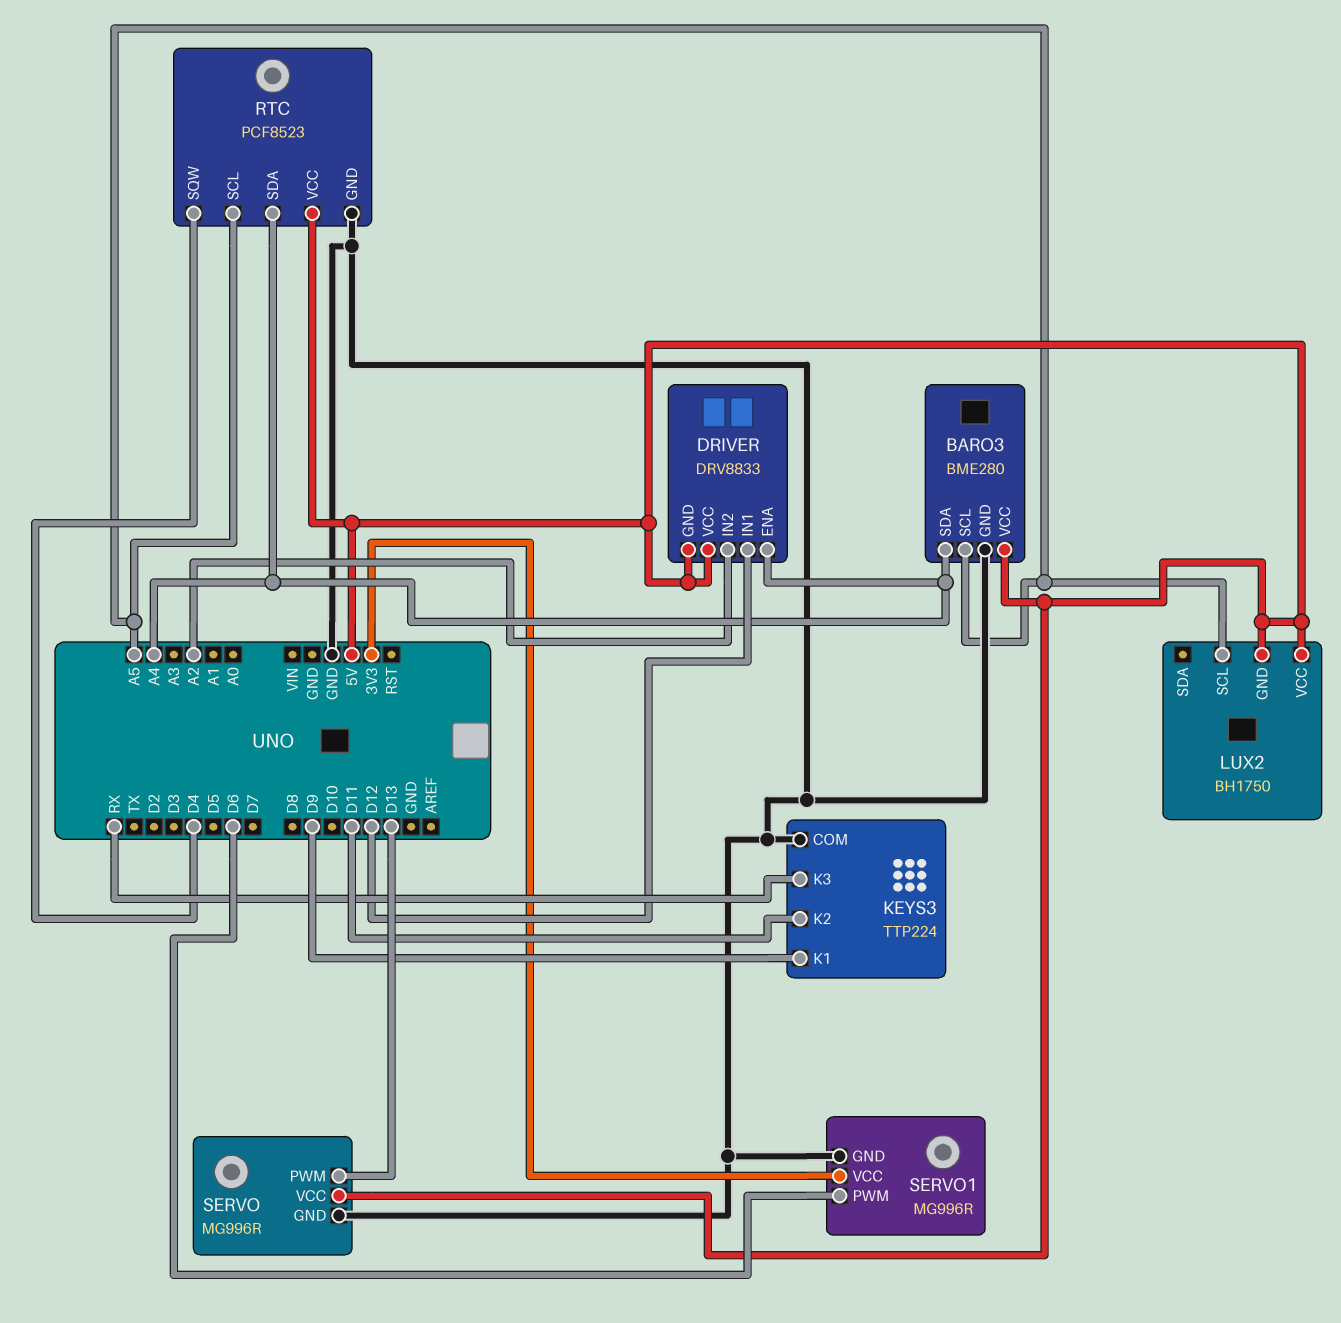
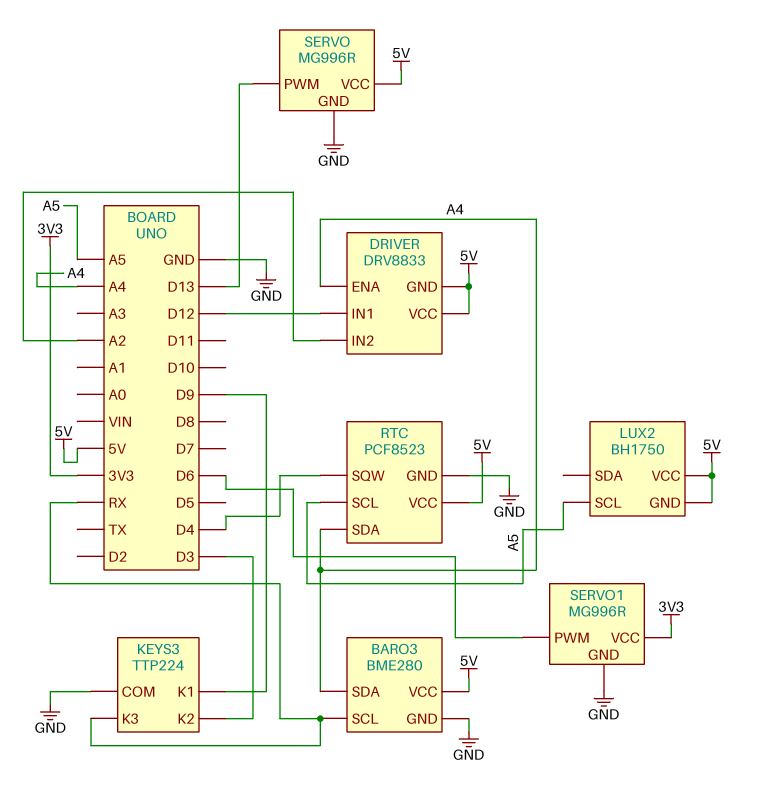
BARO3 pin SCL: A5 -> RX
KEYS3 pin K2: D11 -> D3

